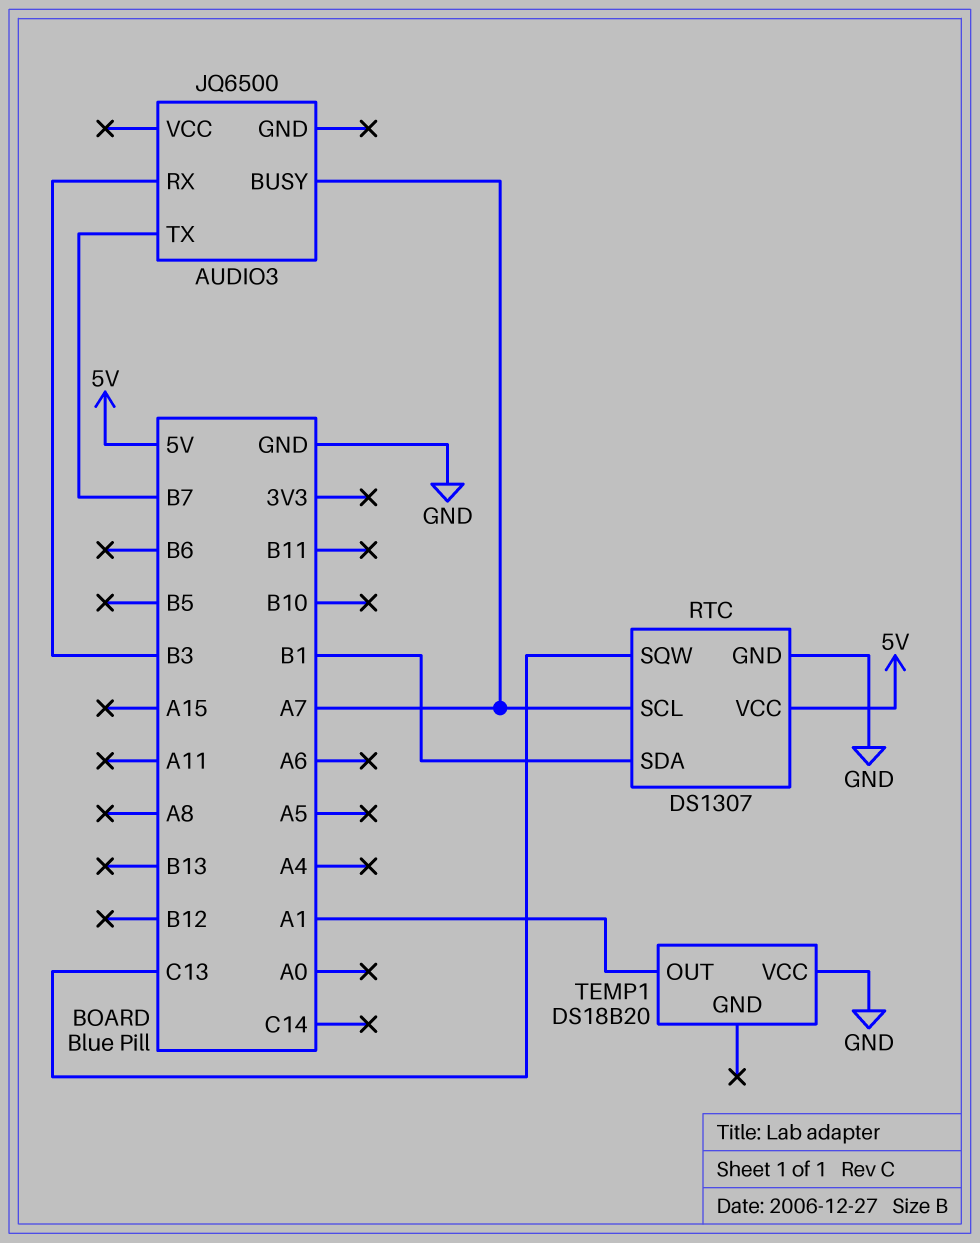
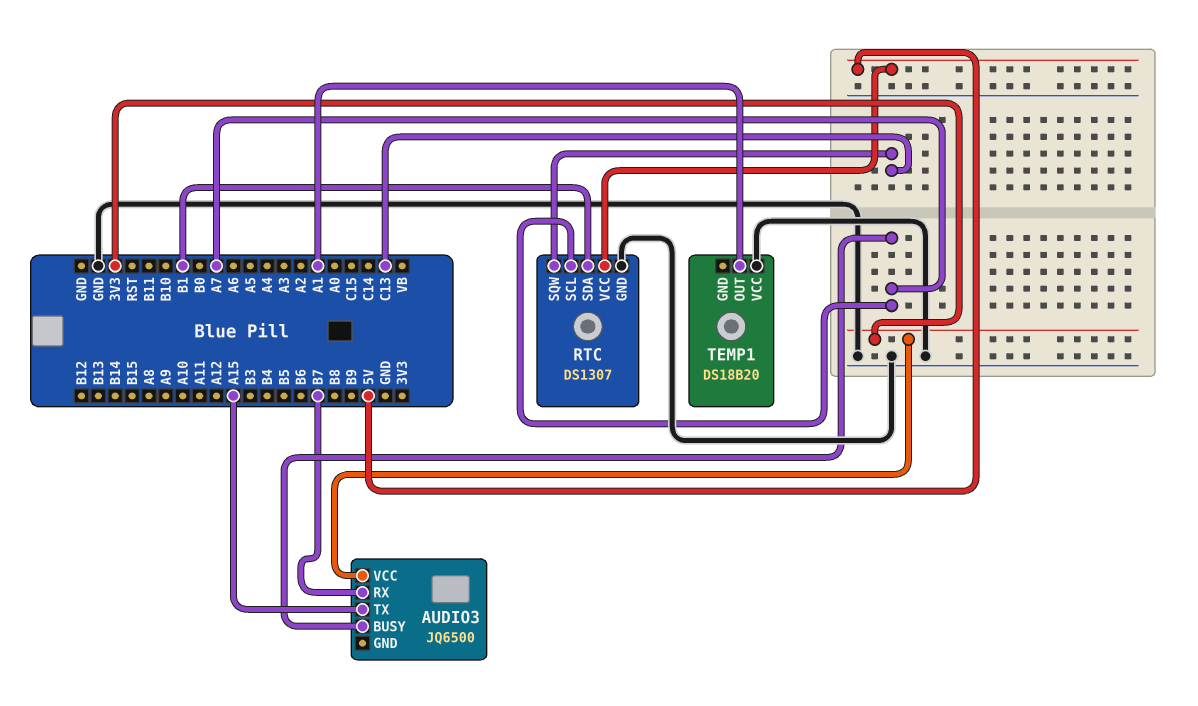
AUDIO3 pin RX: B3 -> B7
AUDIO3 pin TX: B7 -> A15
AUDIO3 pin VCC: none -> 3V3

